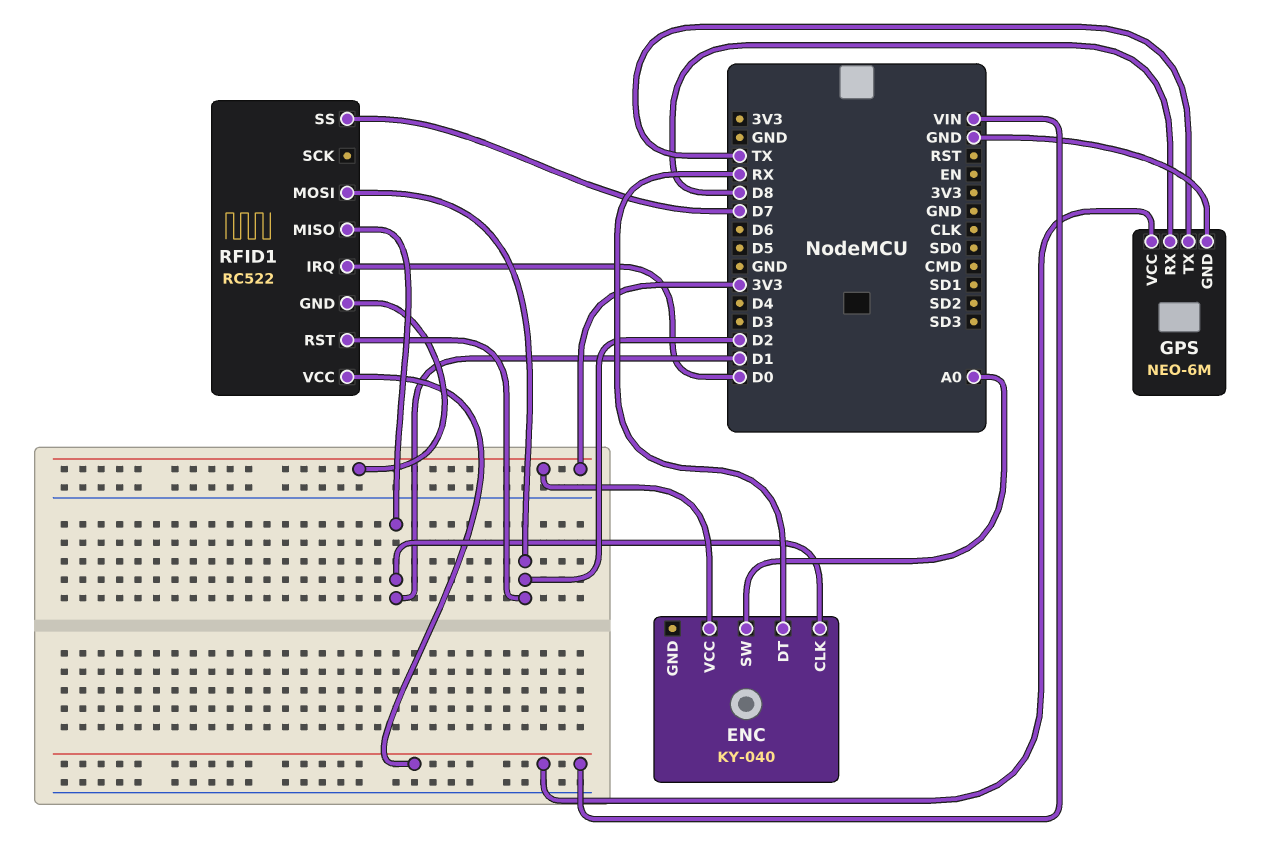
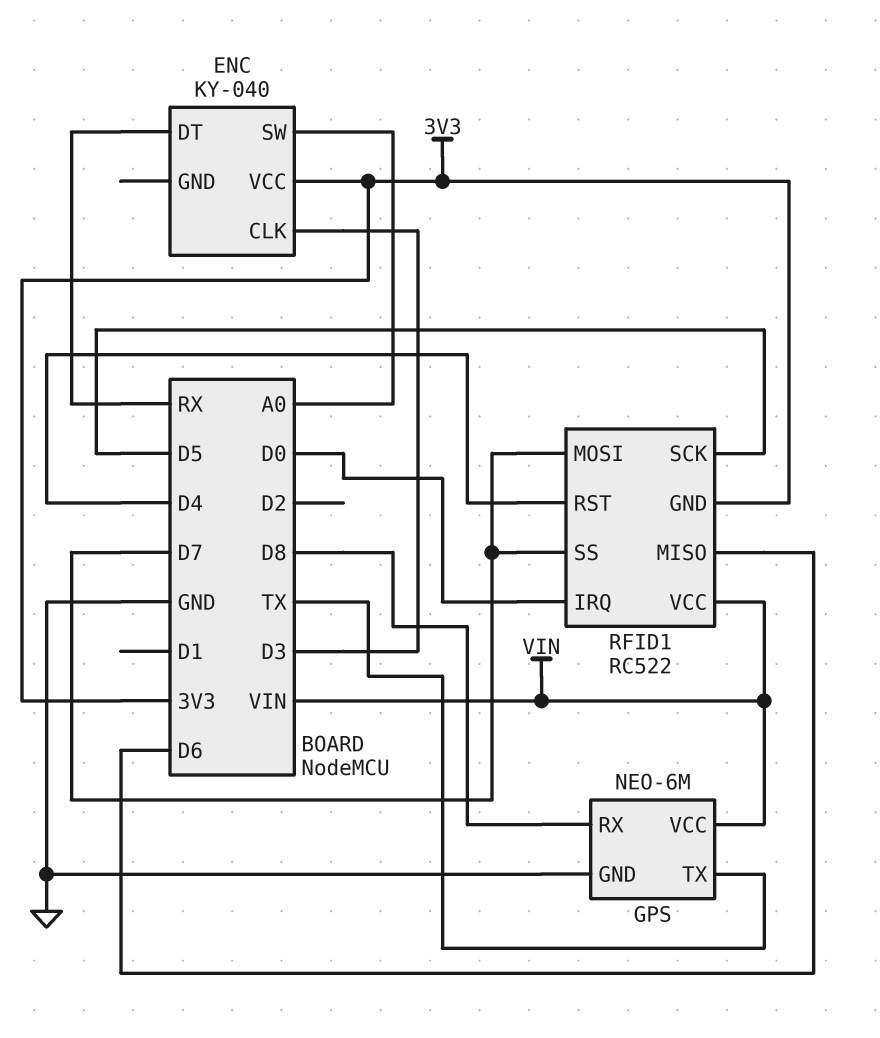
ENC pin CLK: D1 -> D3
RFID1 pin MISO: D1 -> D6
RFID1 pin MOSI: D2 -> D7
RFID1 pin RST: D2 -> D4
RFID1 pin SCK: none -> D5

